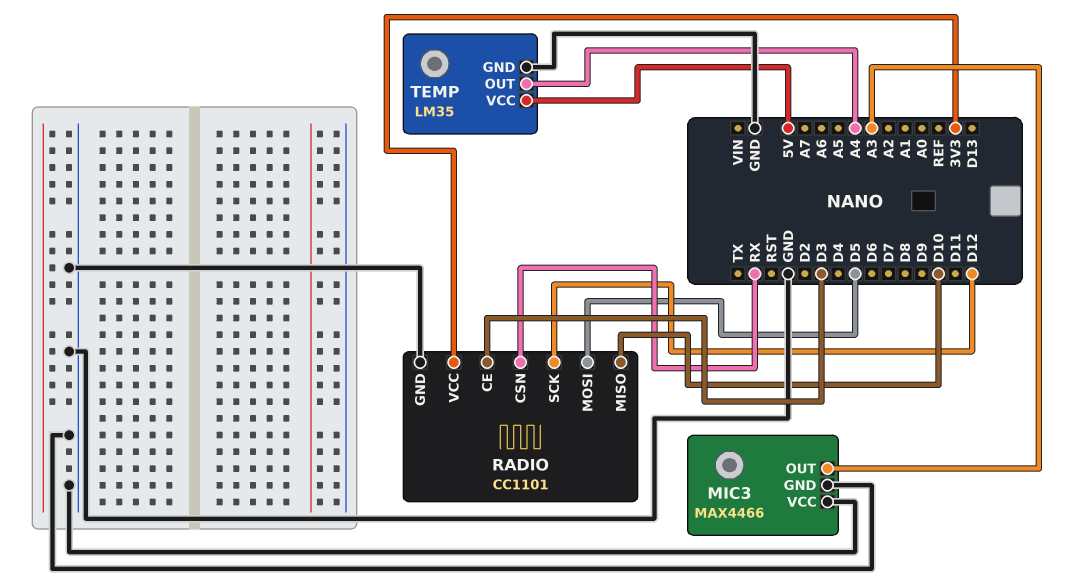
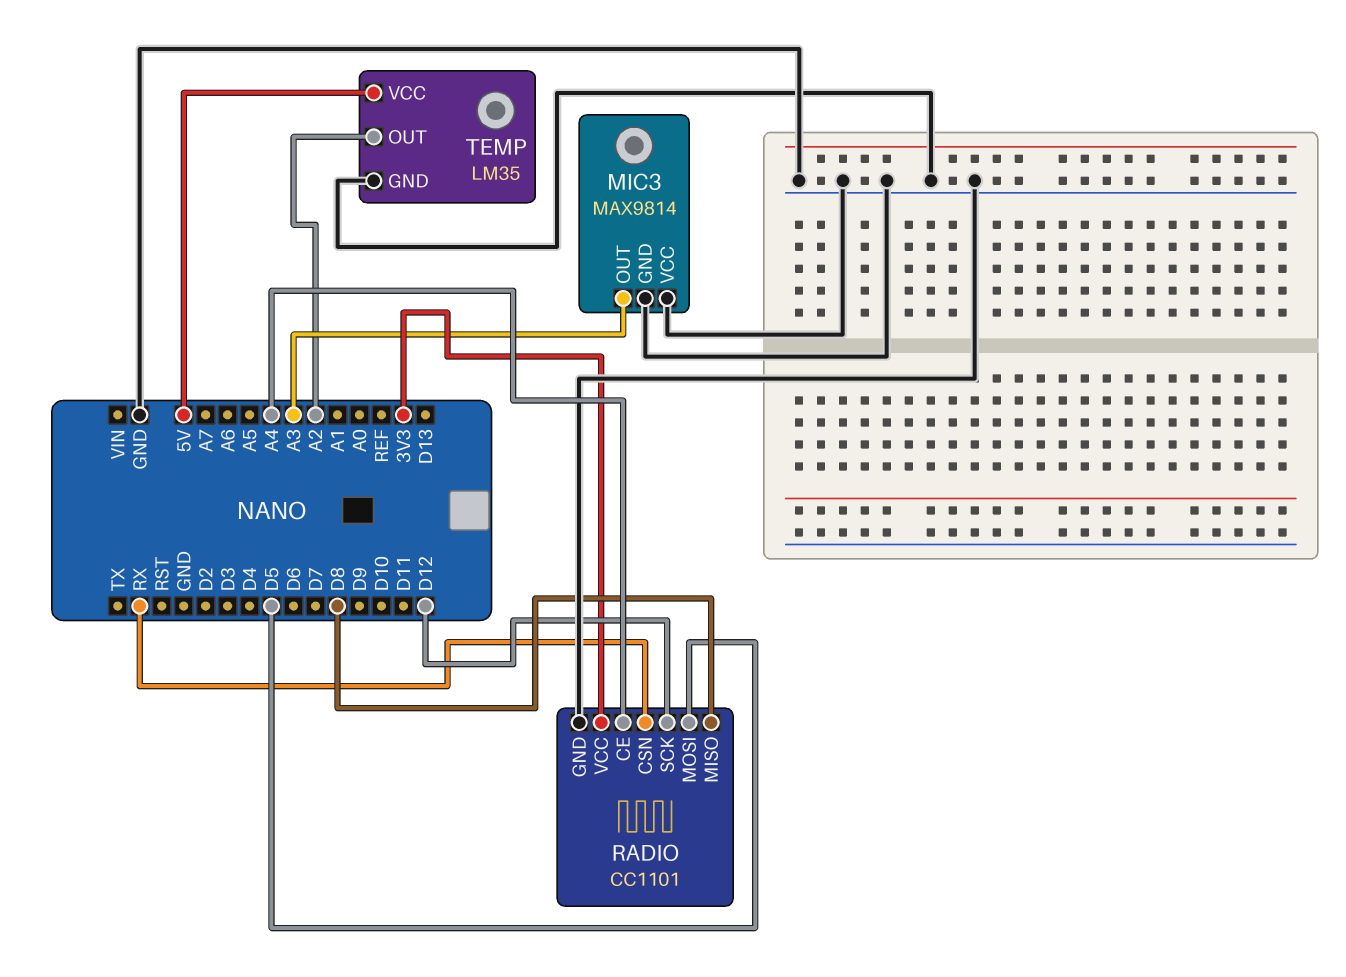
MIC3: MAX4466 -> MAX9814
RADIO pin CE: D3 -> A4
RADIO pin MISO: D10 -> D8
TEMP pin OUT: A4 -> A2

